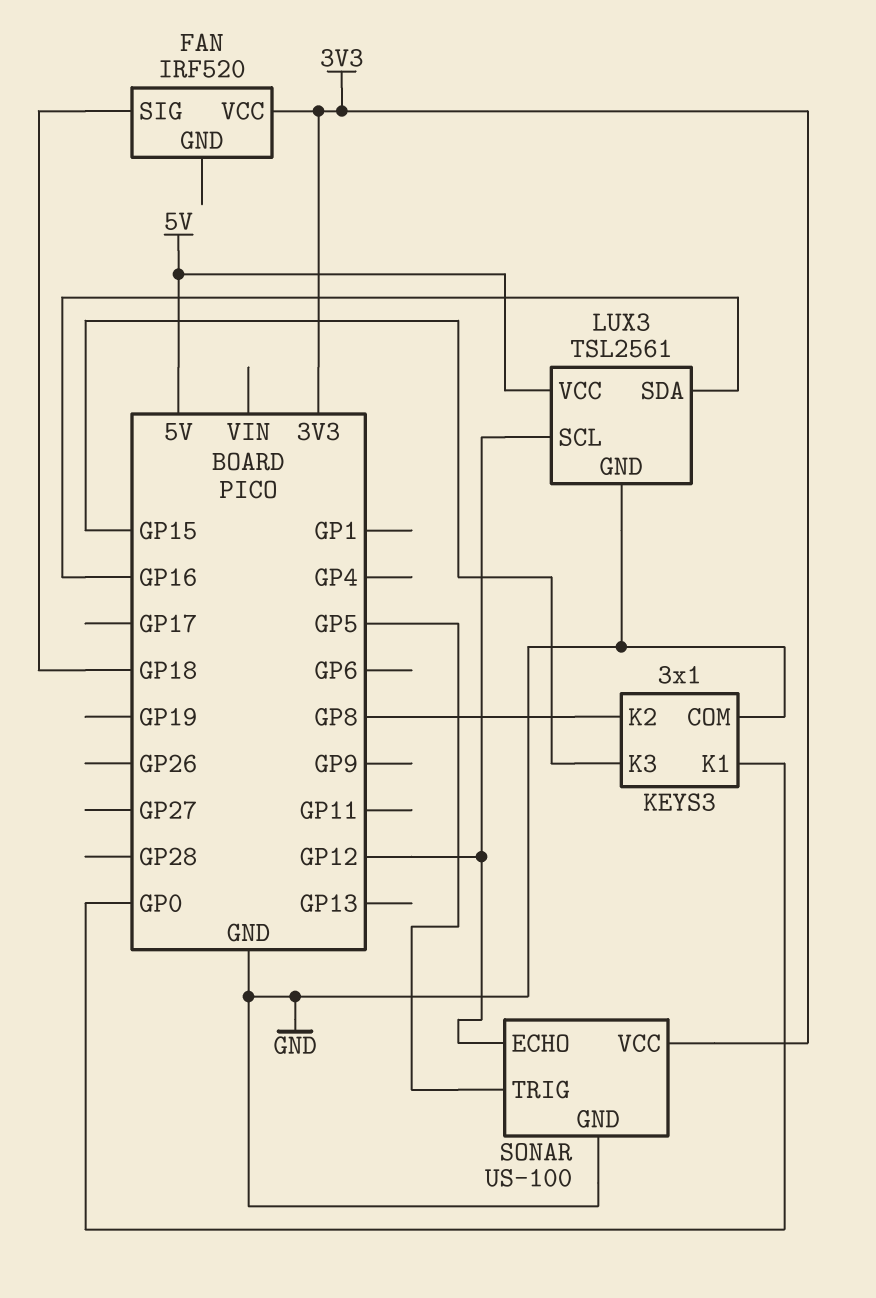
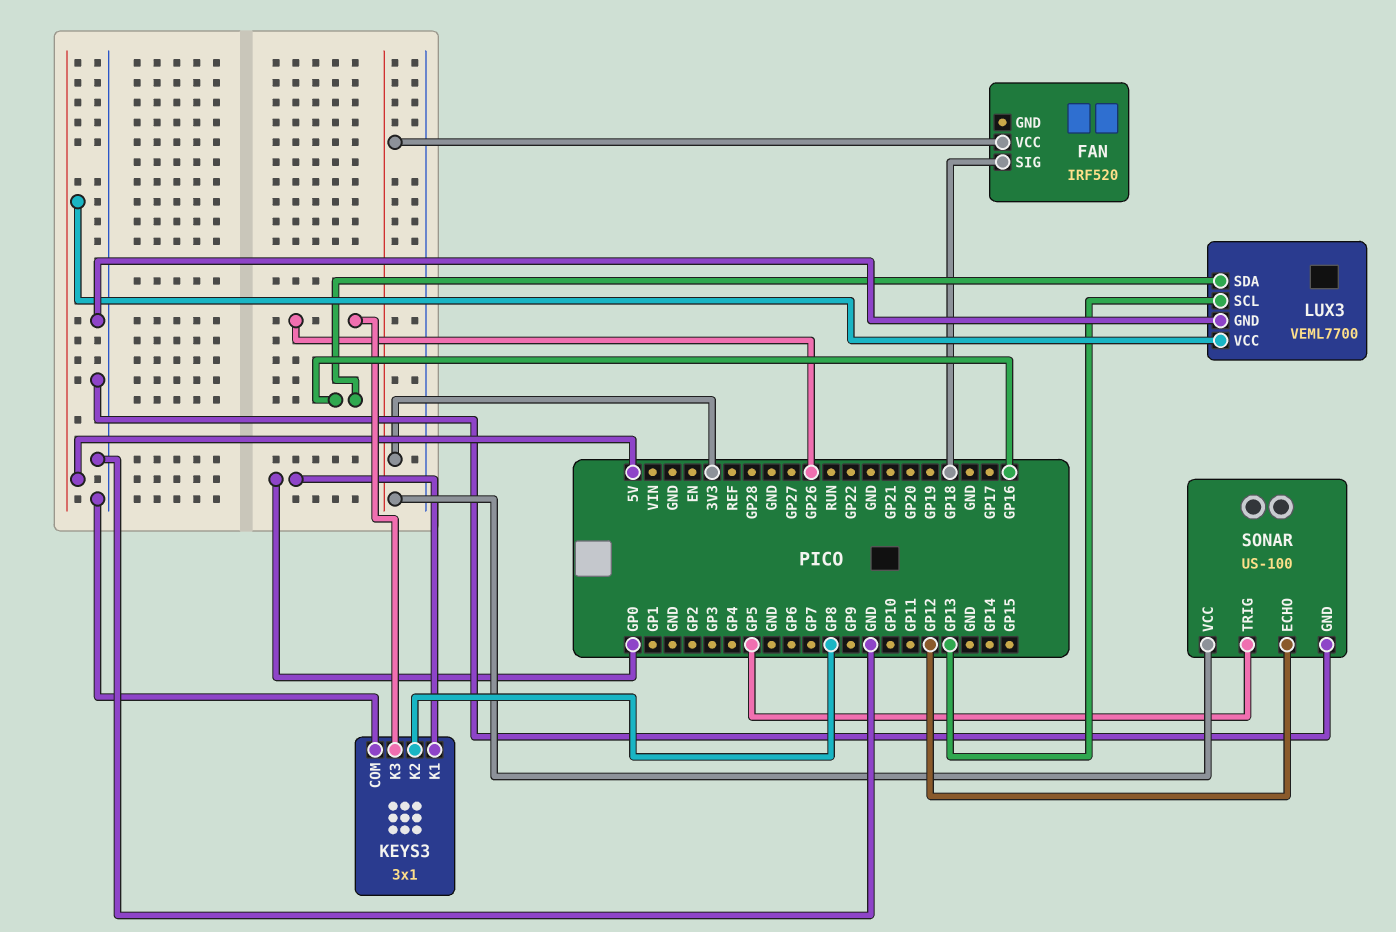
KEYS3 pin K3: GP15 -> GP26
LUX3: TSL2561 -> VEML7700
LUX3 pin SCL: GP12 -> GP13

